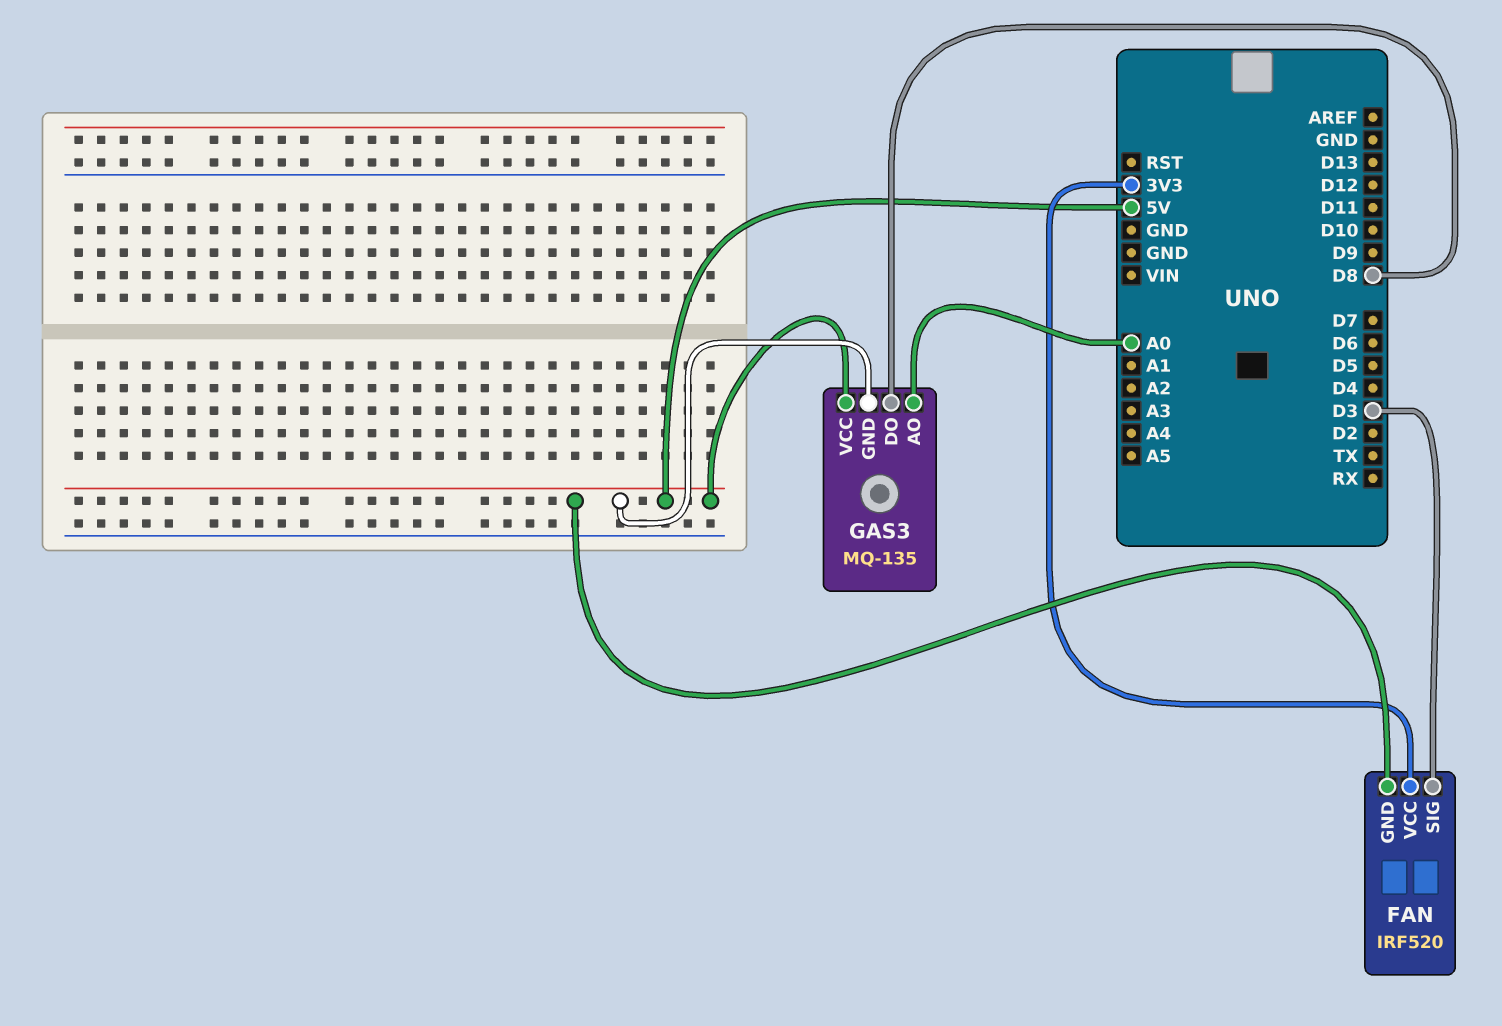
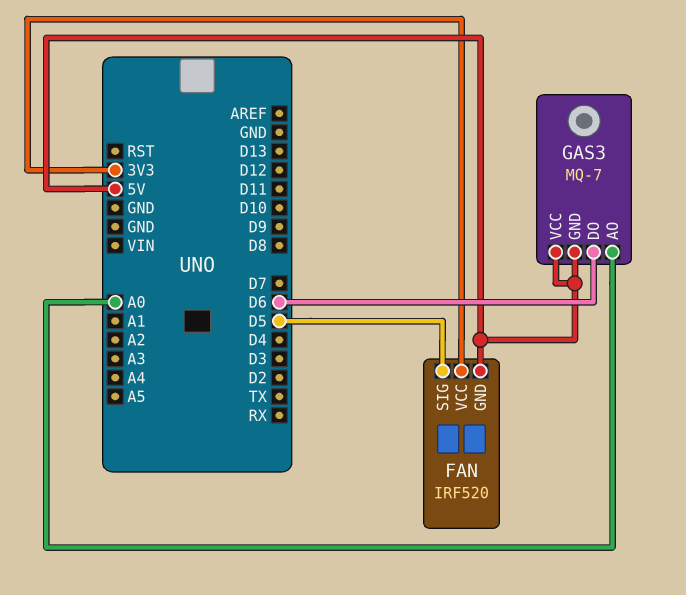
FAN pin SIG: D3 -> D5
GAS3: MQ-135 -> MQ-7
GAS3 pin DO: D8 -> D6

